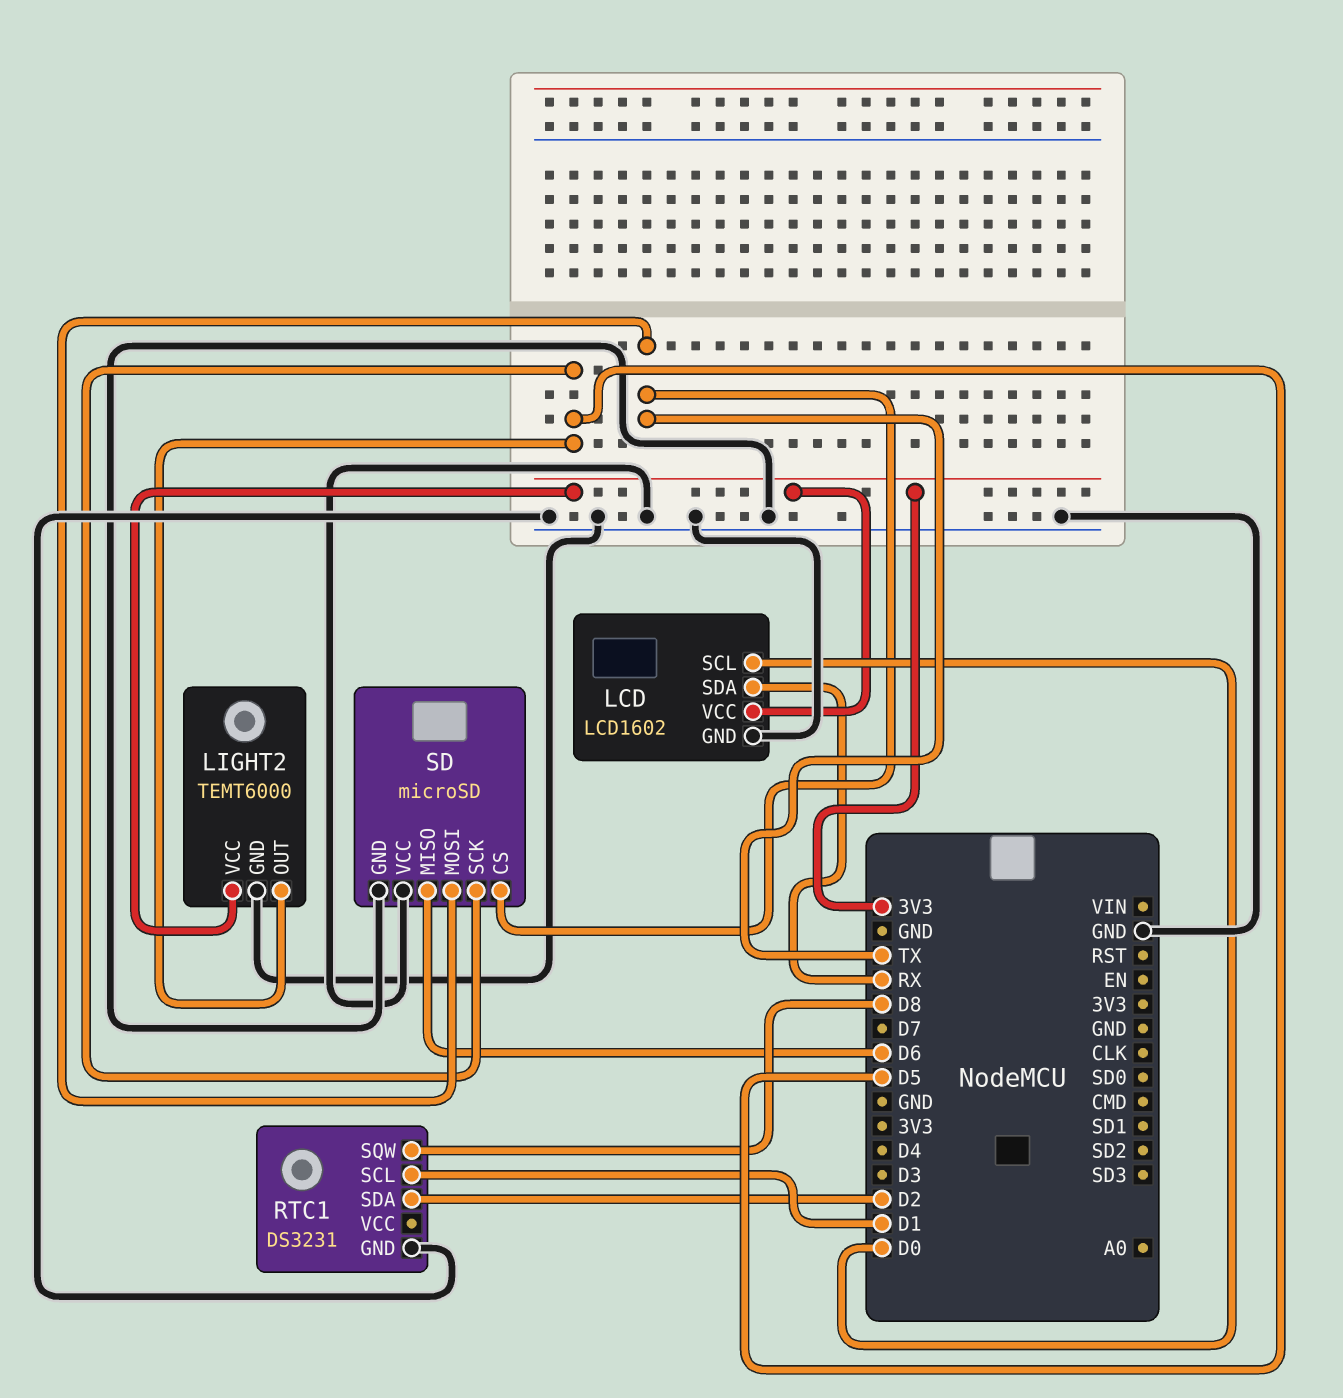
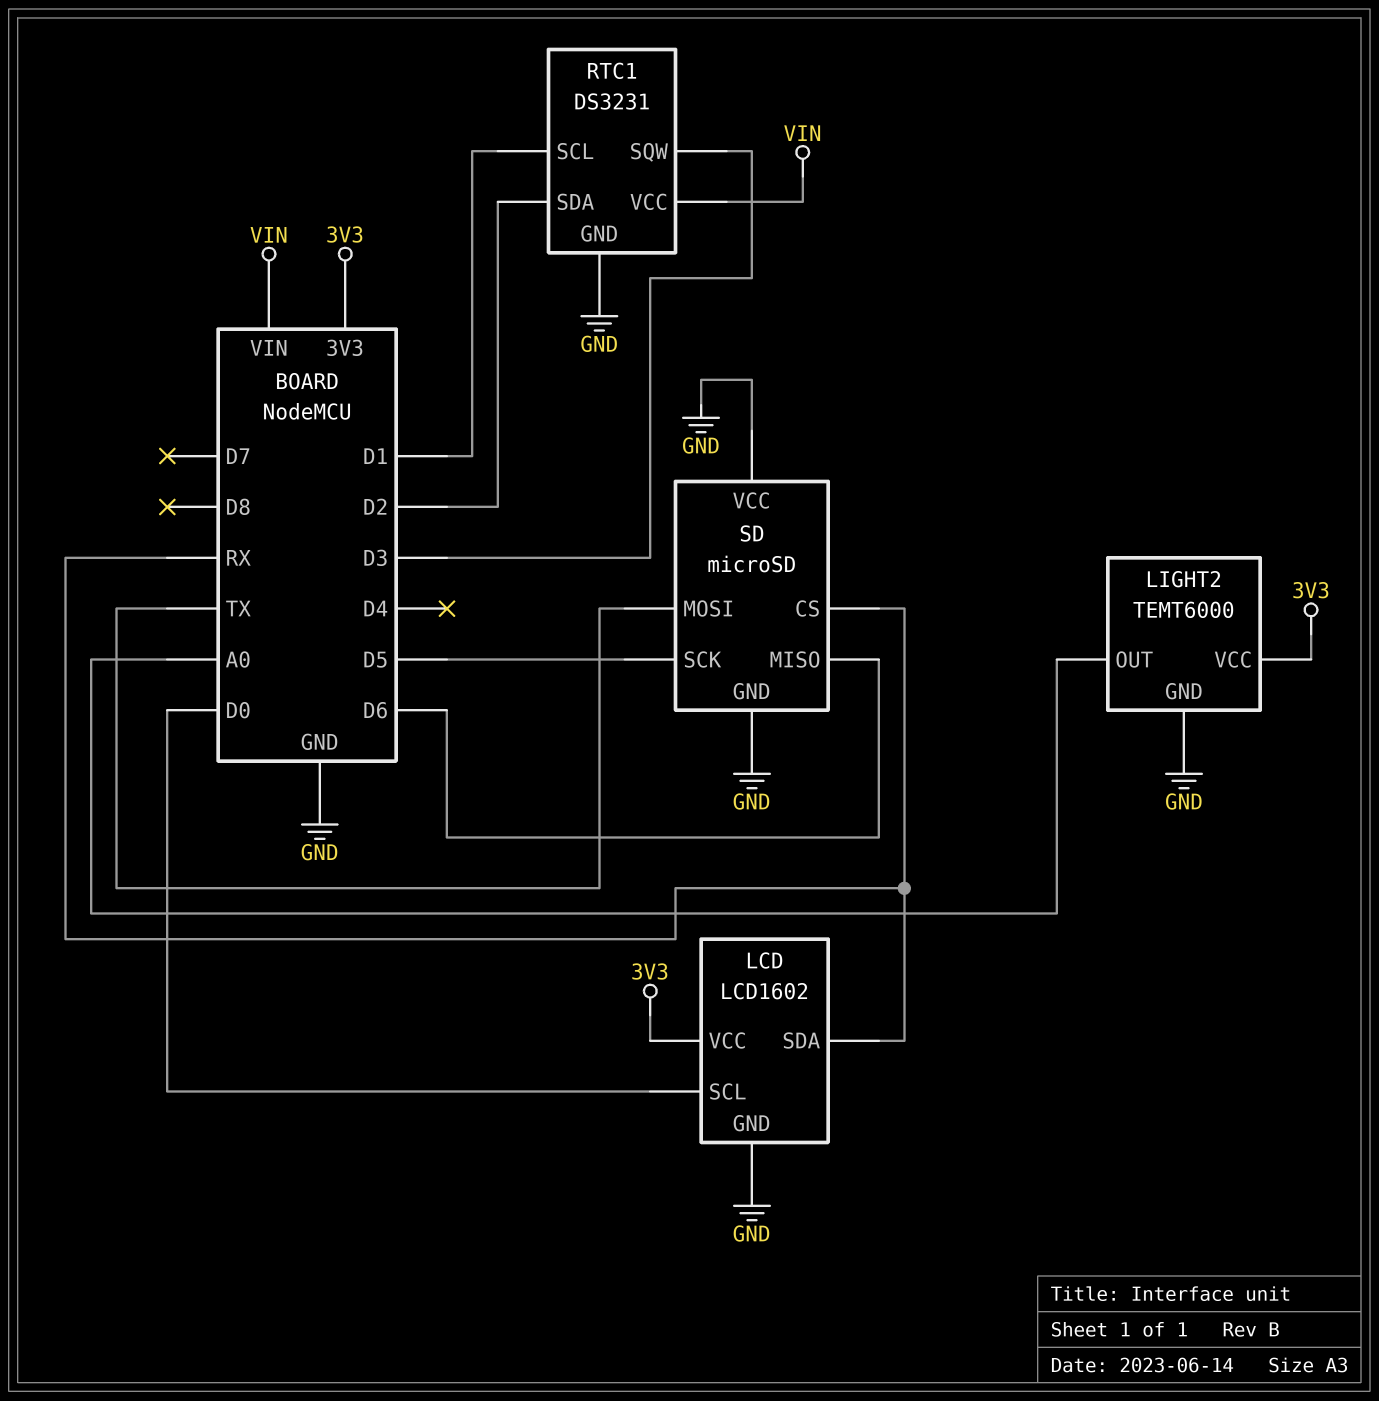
LIGHT2 pin OUT: D5 -> A0
RTC1 pin SQW: D8 -> D3
RTC1 pin VCC: none -> VIN
SD pin CS: TX -> RX

